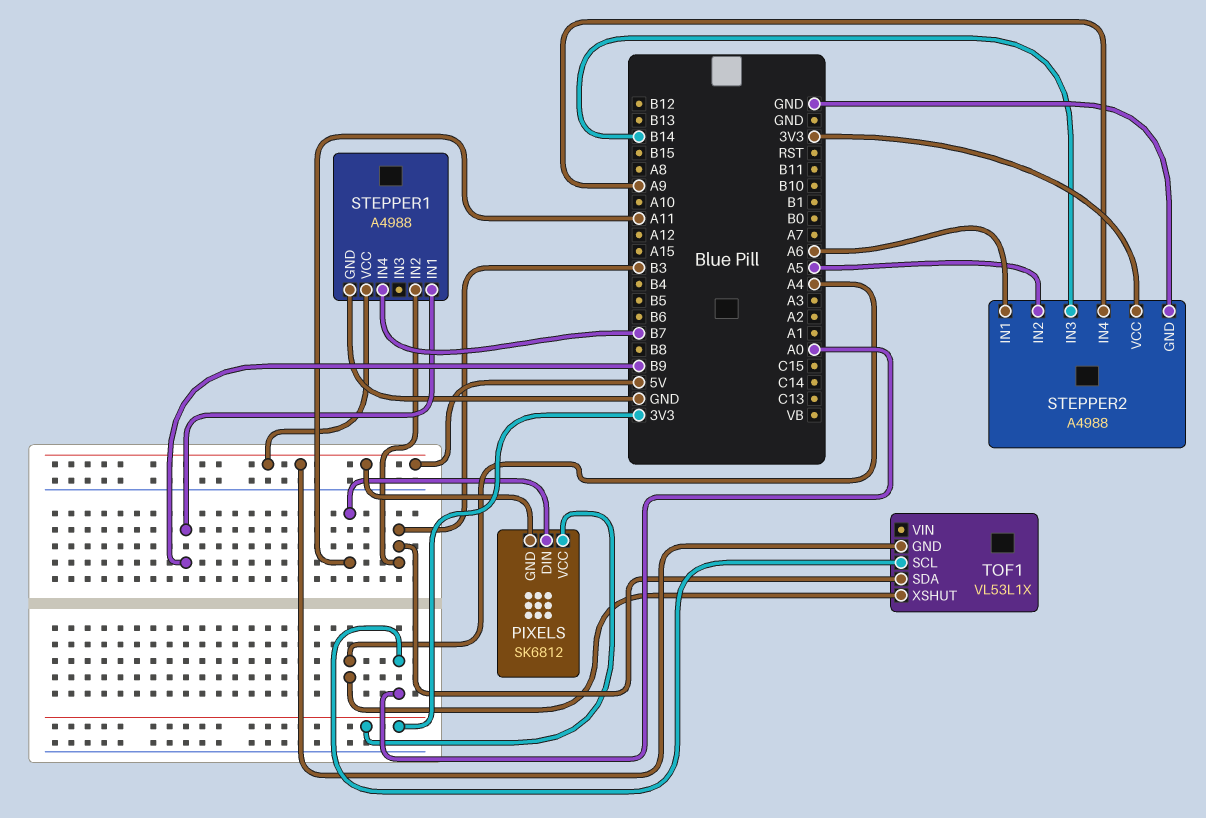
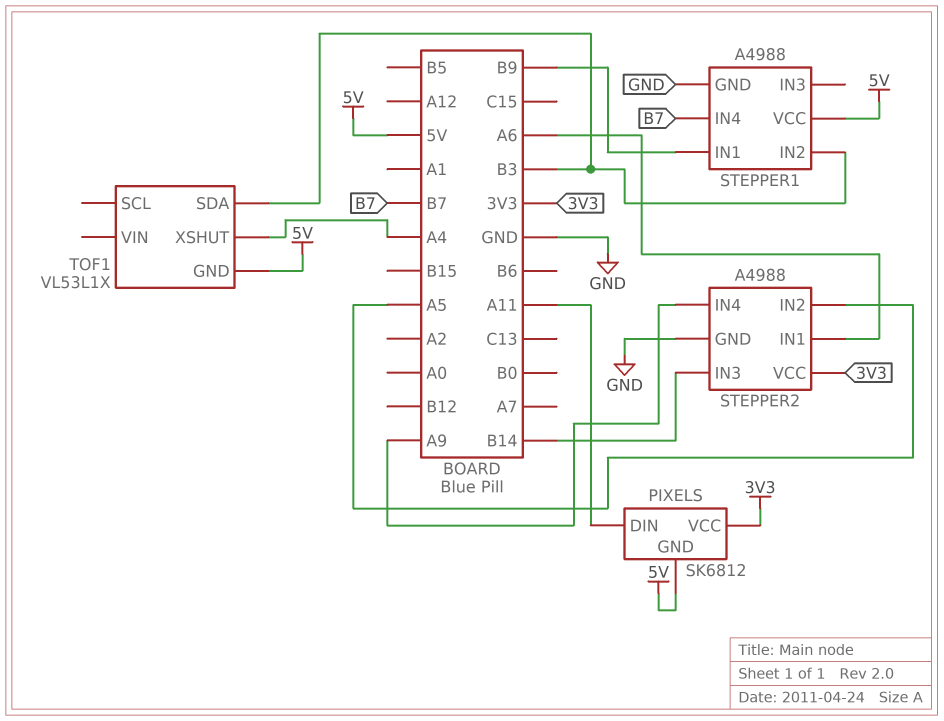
TOF1 pin SCL: A0 -> none

